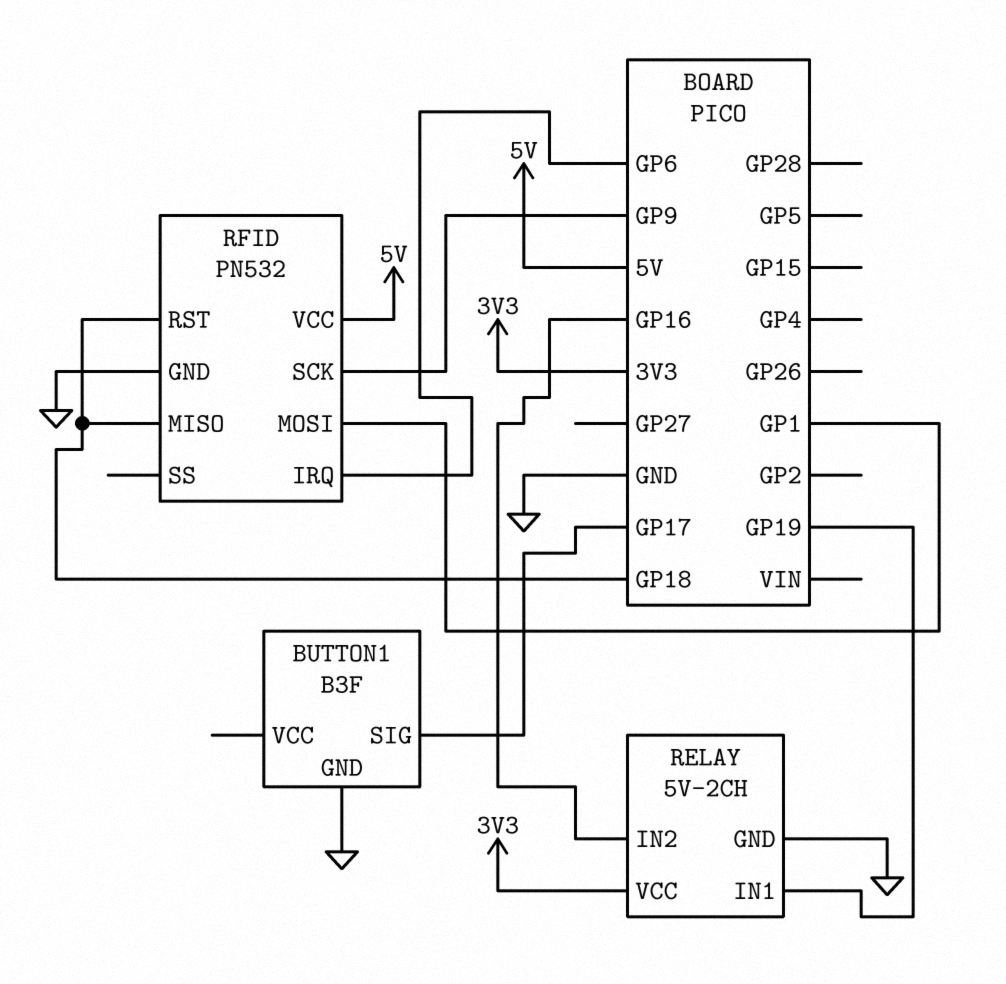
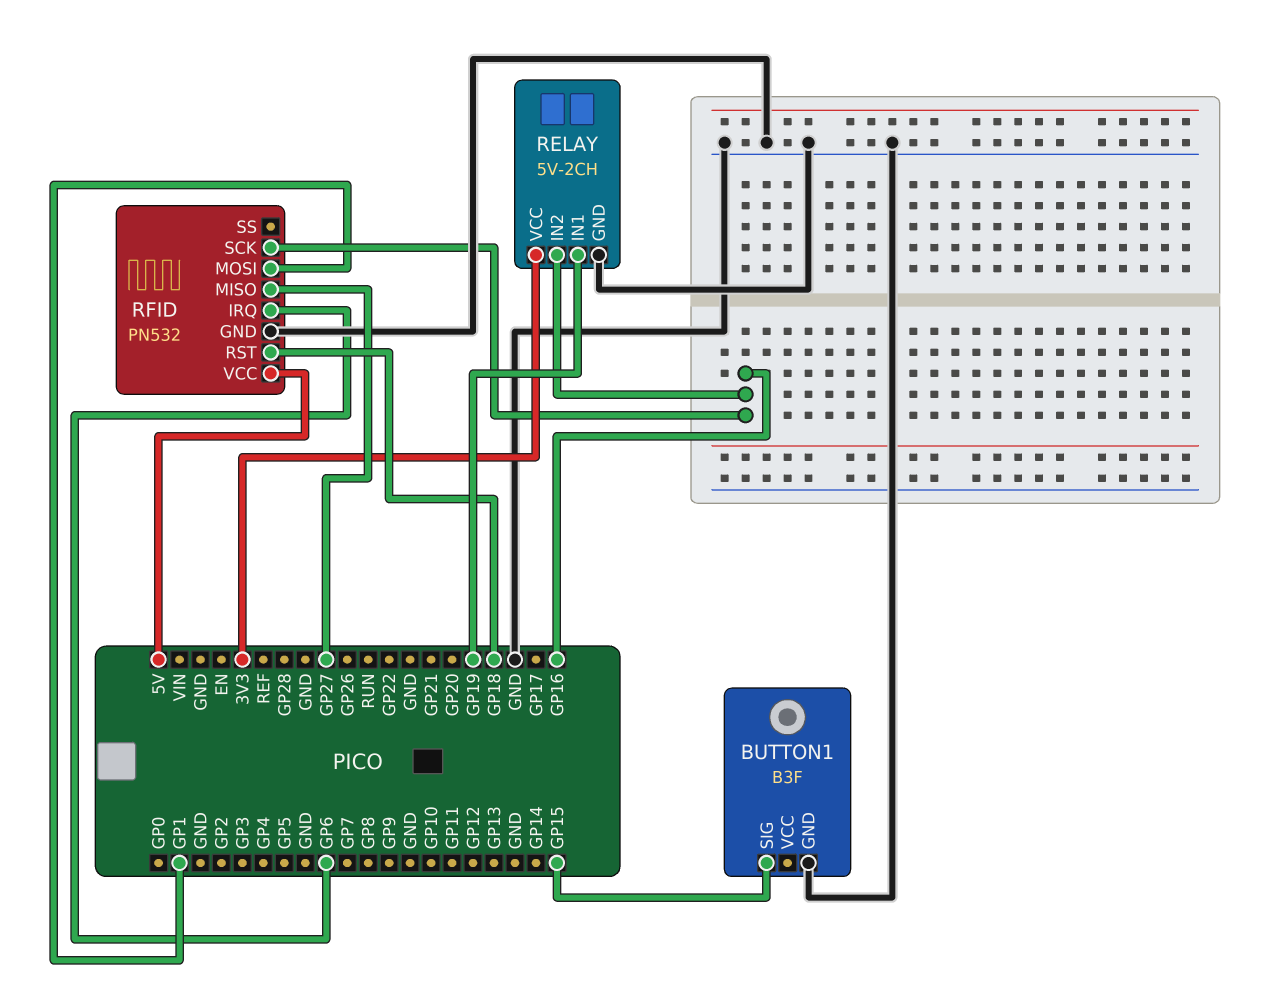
BUTTON1 pin SIG: GP17 -> GP15
RFID pin MISO: GP18 -> GP27
RFID pin SCK: GP9 -> GP16

